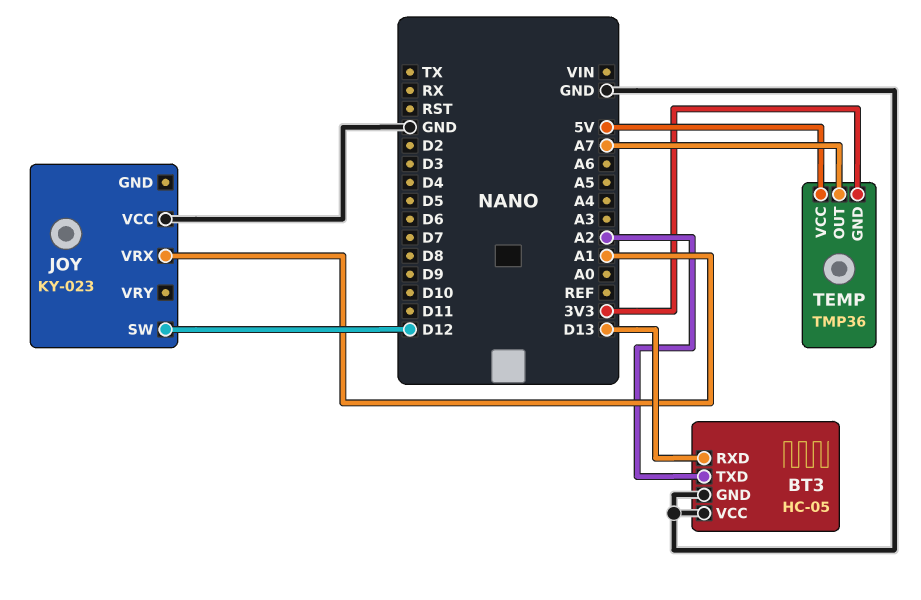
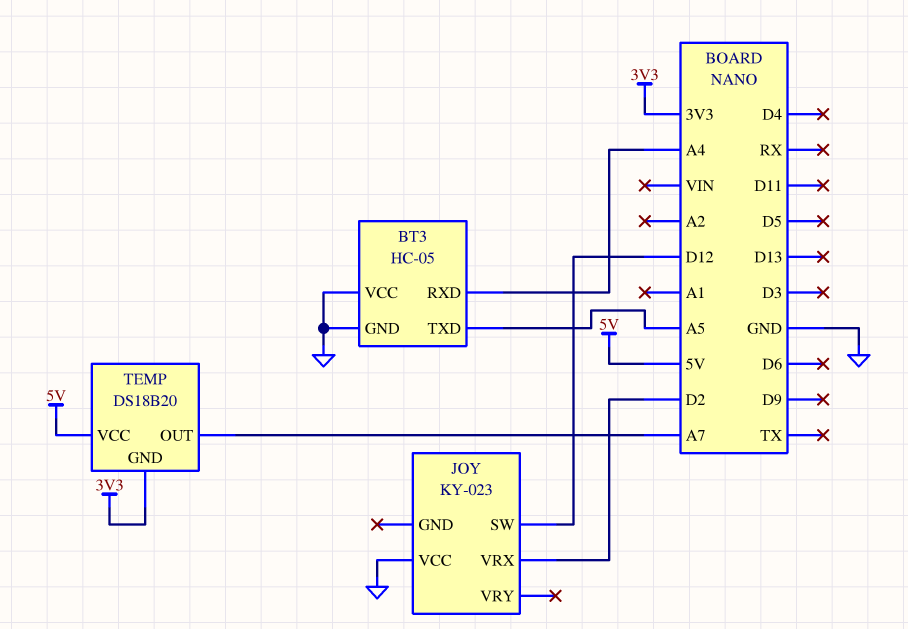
BT3 pin RXD: D13 -> A4
BT3 pin TXD: A2 -> A5
JOY pin VRX: A1 -> D2
TEMP: TMP36 -> DS18B20

